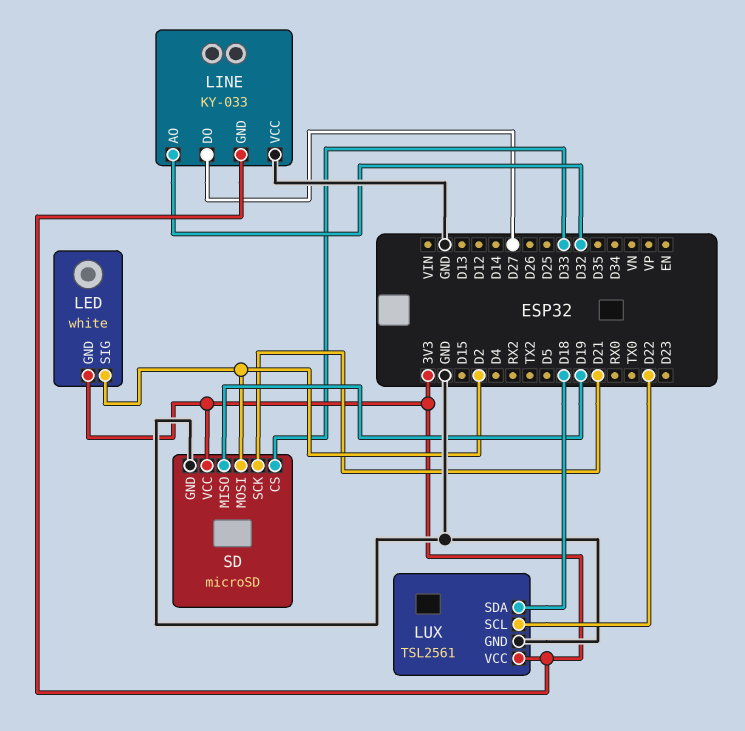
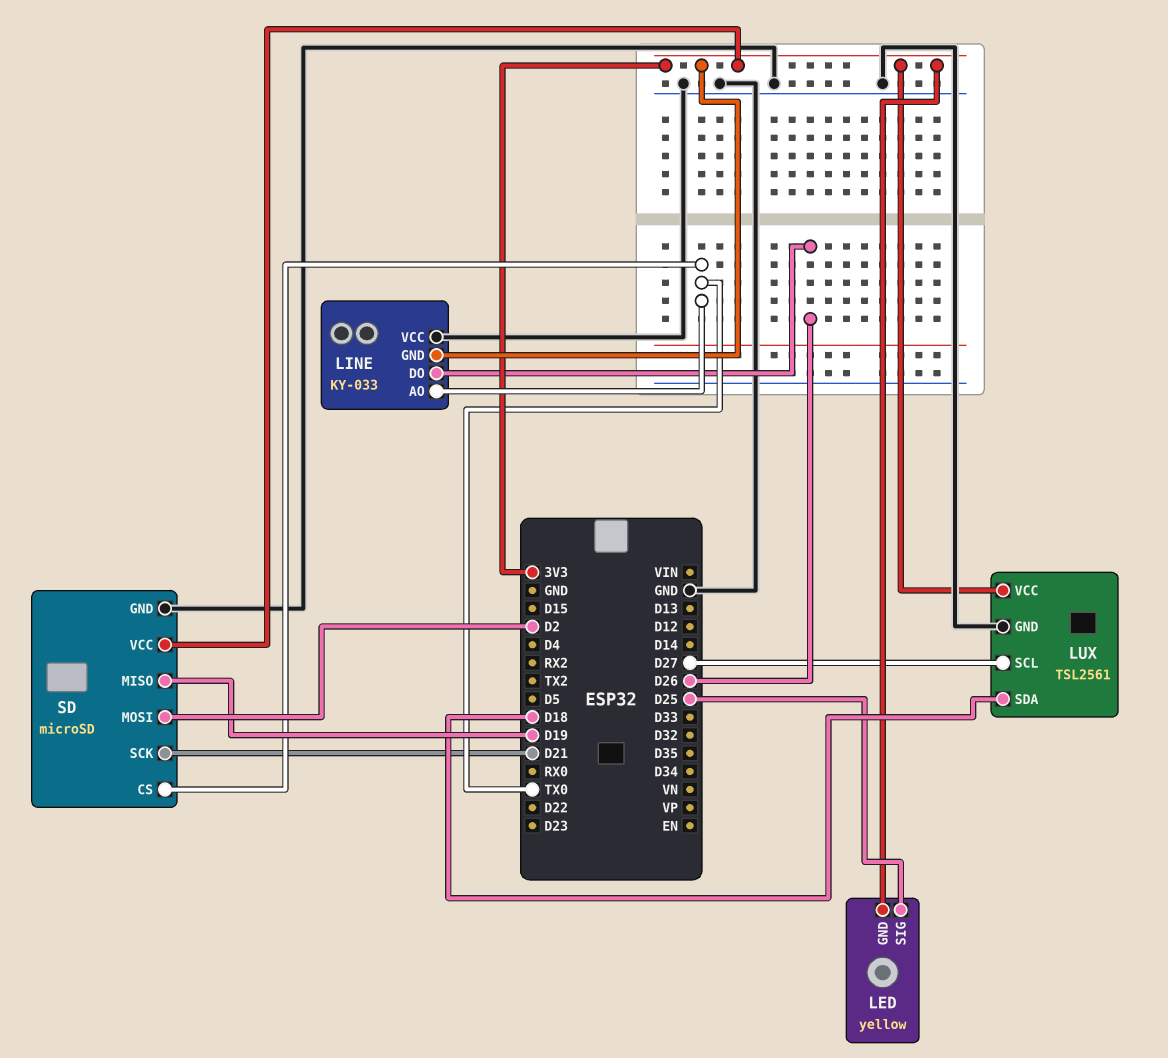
LED: white -> yellow
LED pin SIG: D2 -> D25
LINE pin AO: D32 -> TX0
LINE pin DO: D27 -> D26
LUX pin SCL: D22 -> D27
SD pin CS: D33 -> TX0

